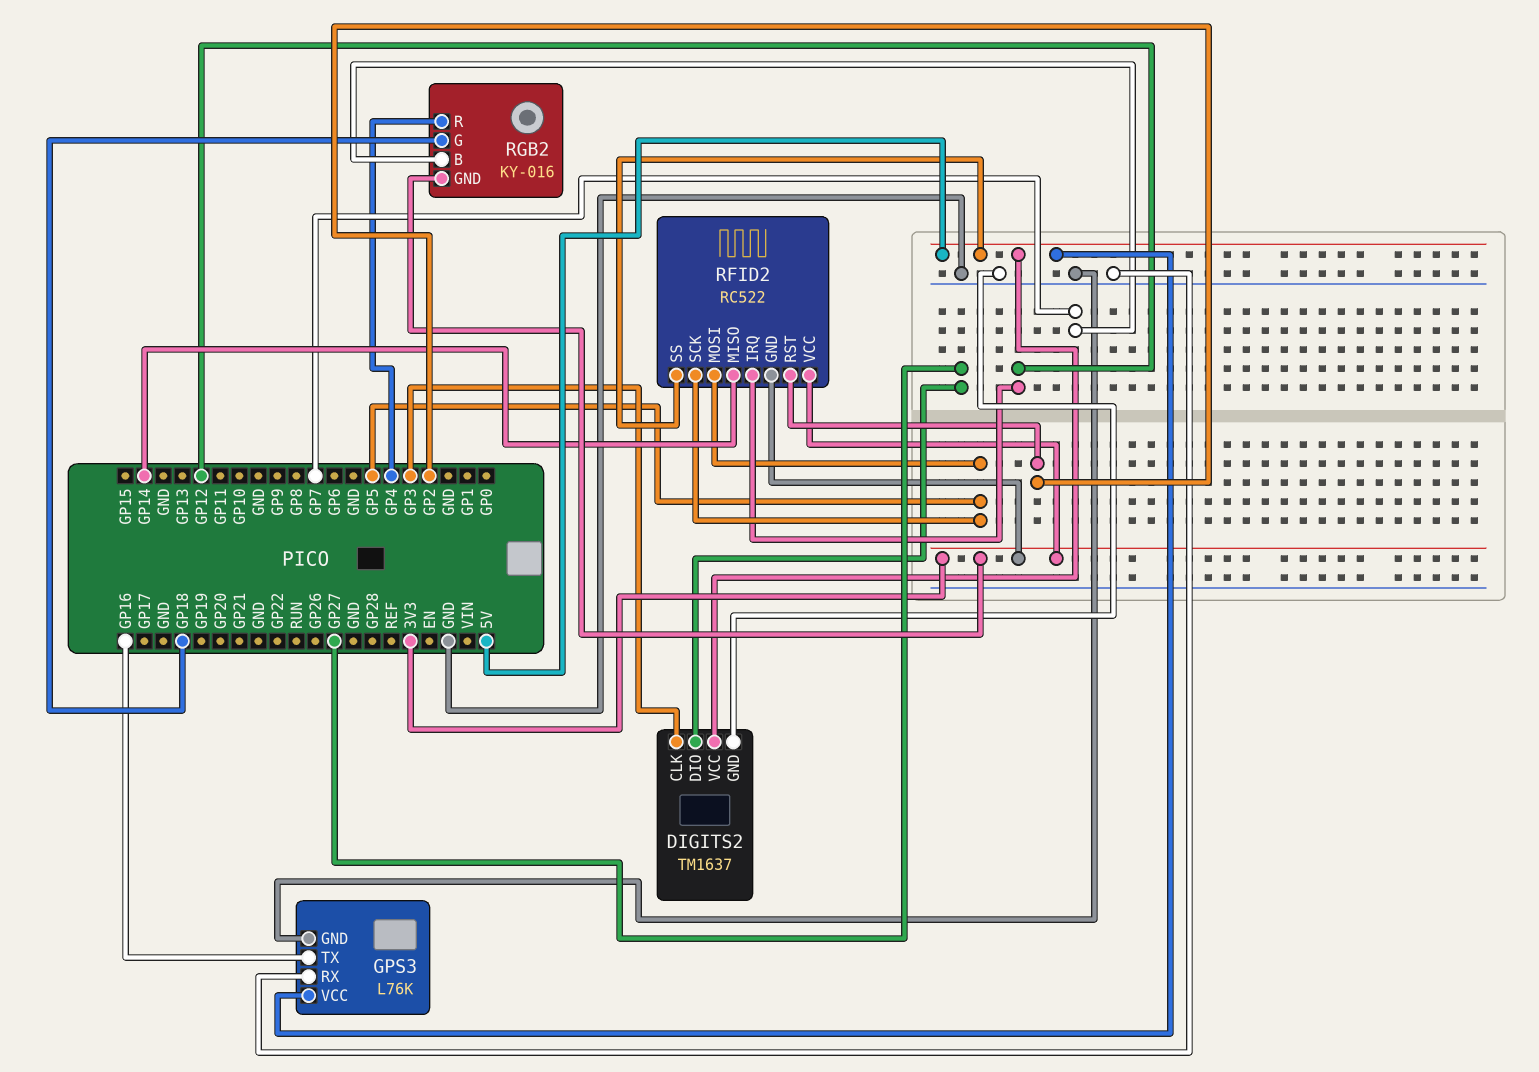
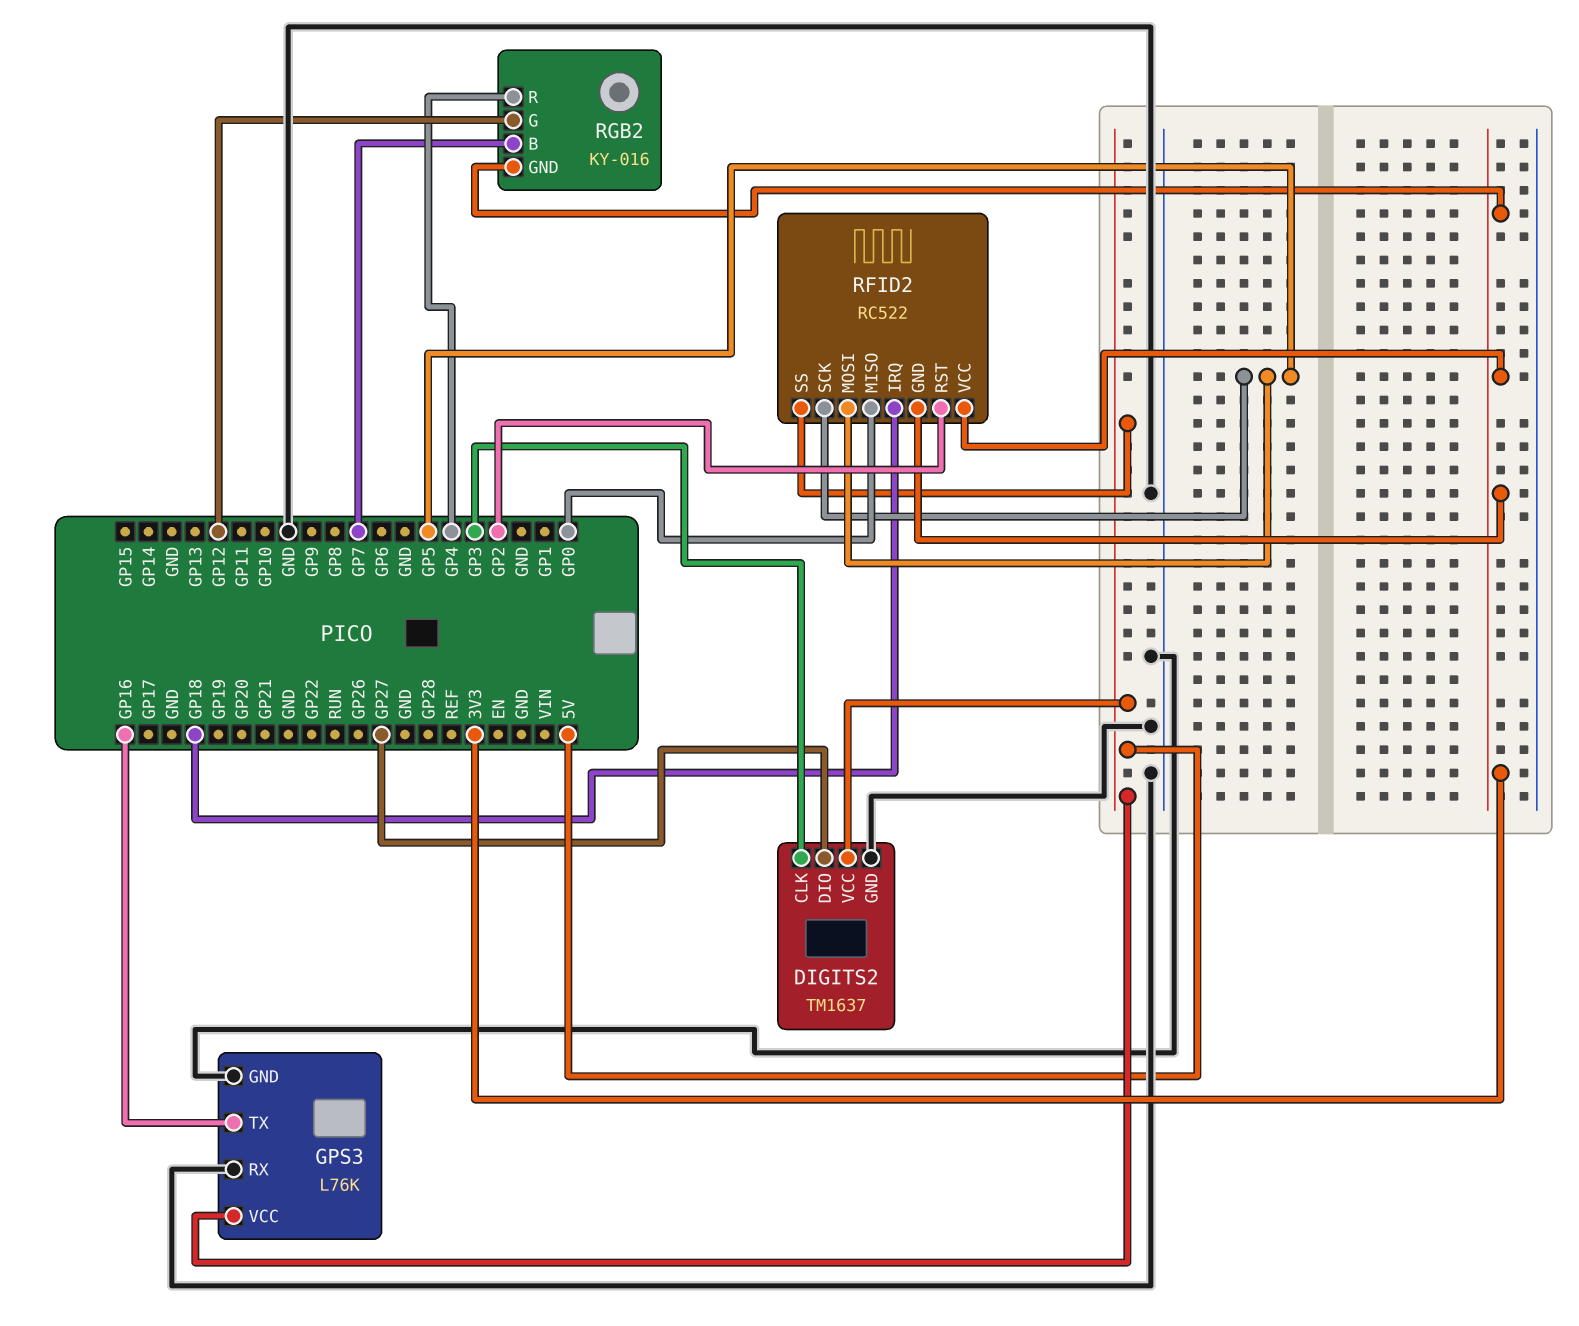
RFID2 pin IRQ: GP12 -> GP18
RFID2 pin MISO: GP14 -> GP0
RGB2 pin G: GP18 -> GP12

